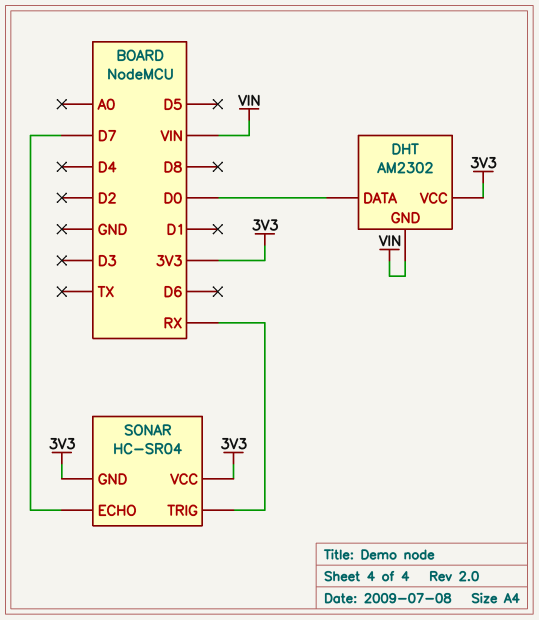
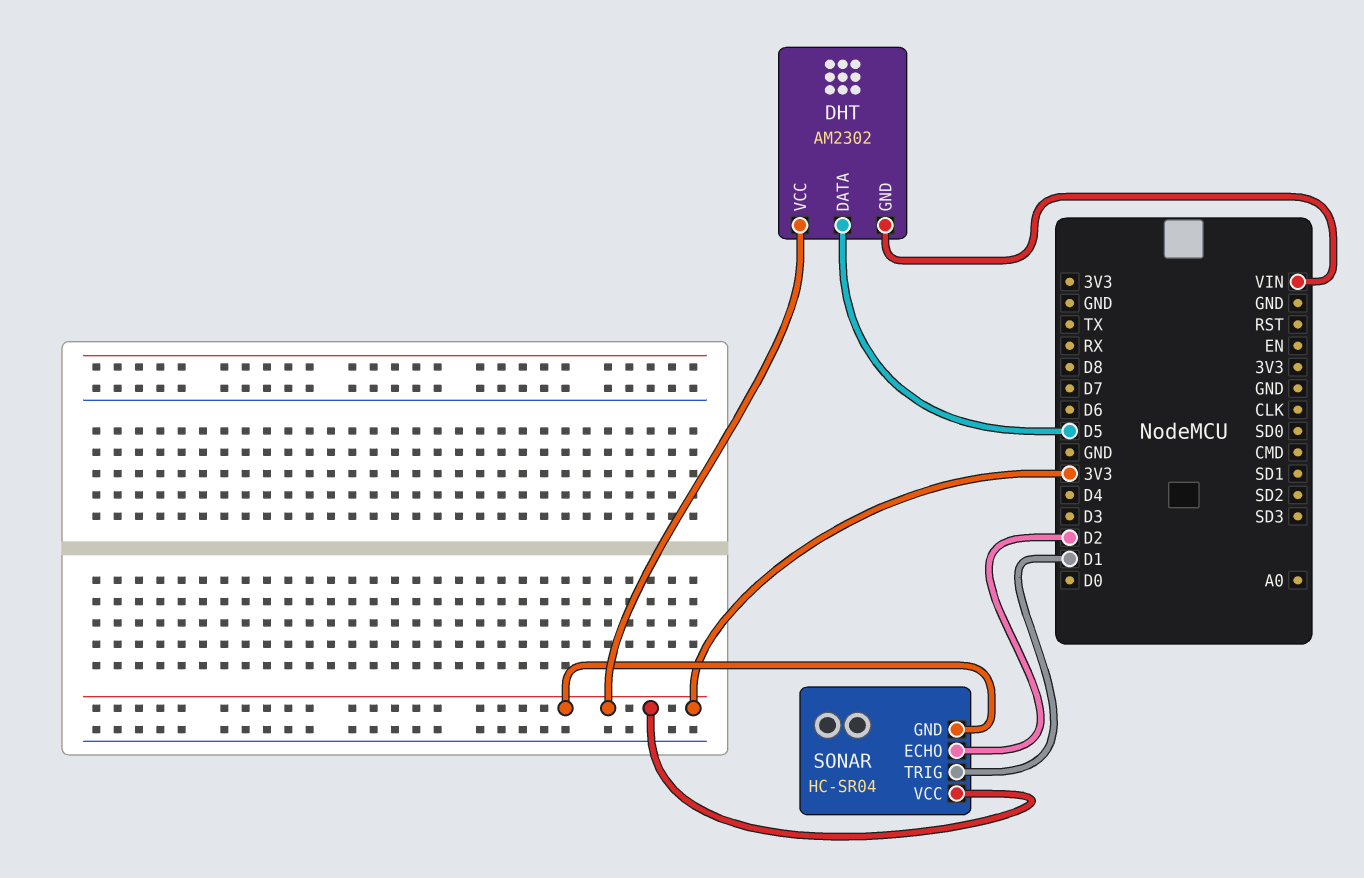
DHT pin DATA: D0 -> D5
SONAR pin ECHO: D7 -> D2
SONAR pin TRIG: RX -> D1

